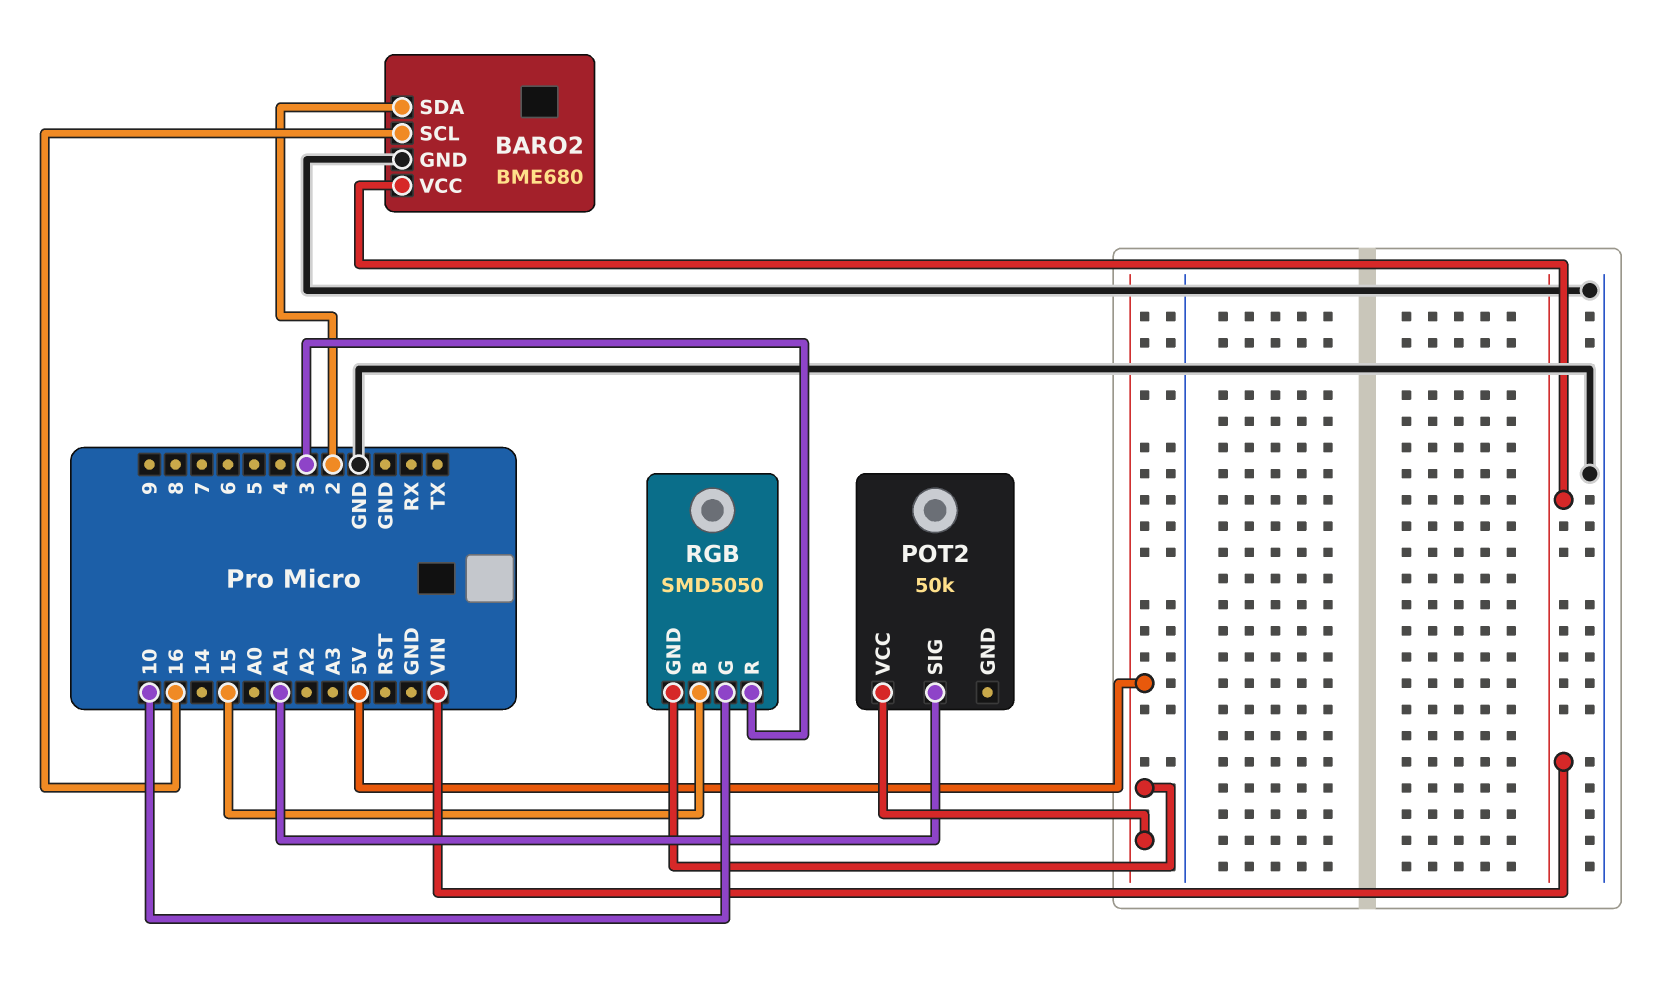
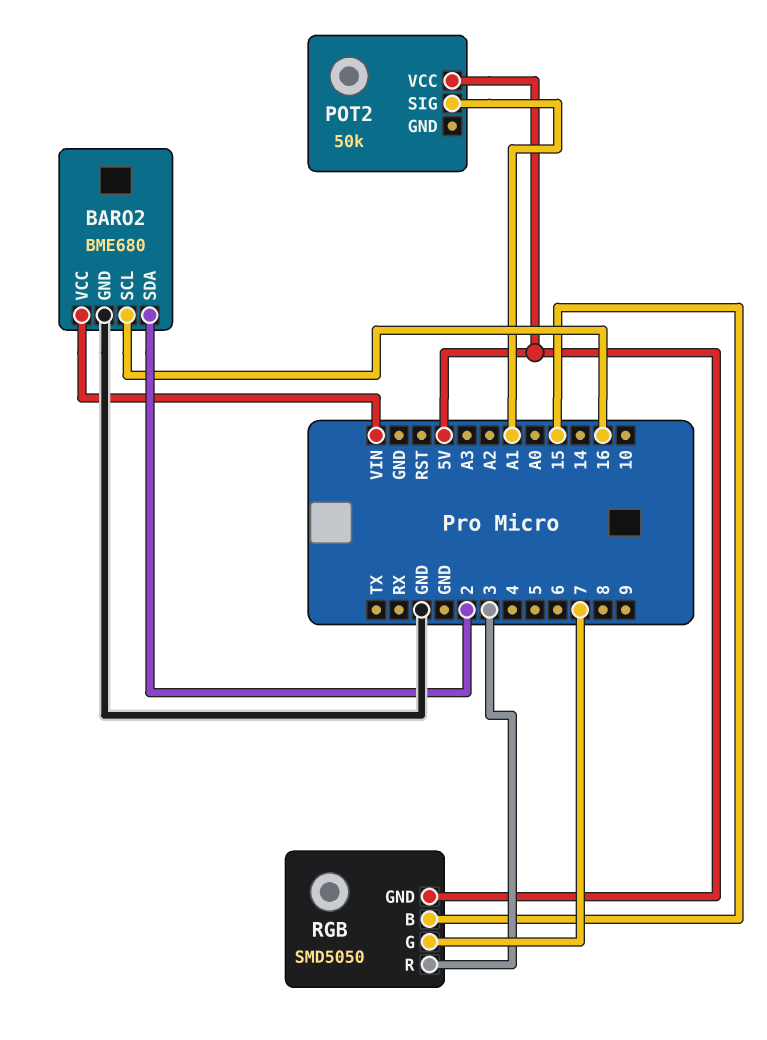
RGB pin G: 10 -> 7

